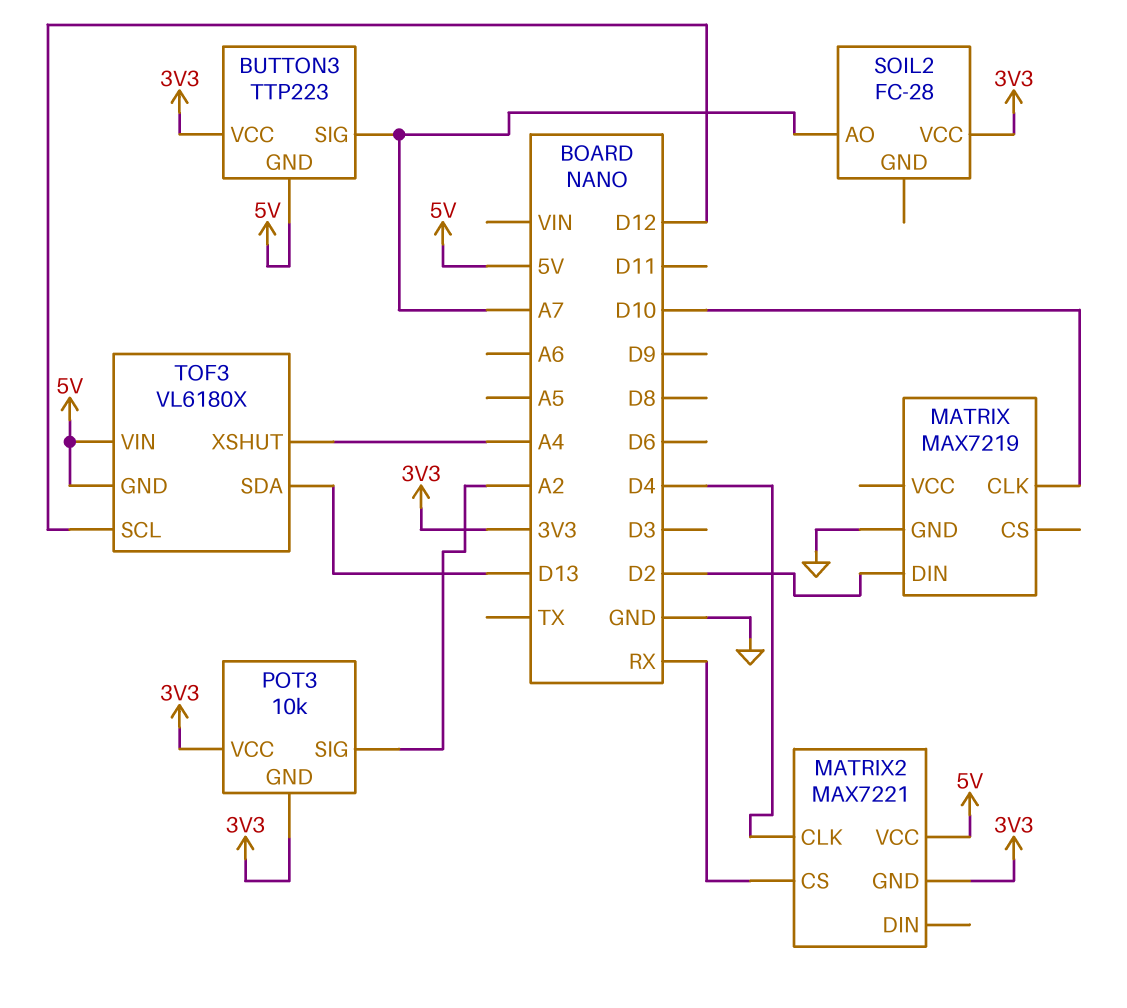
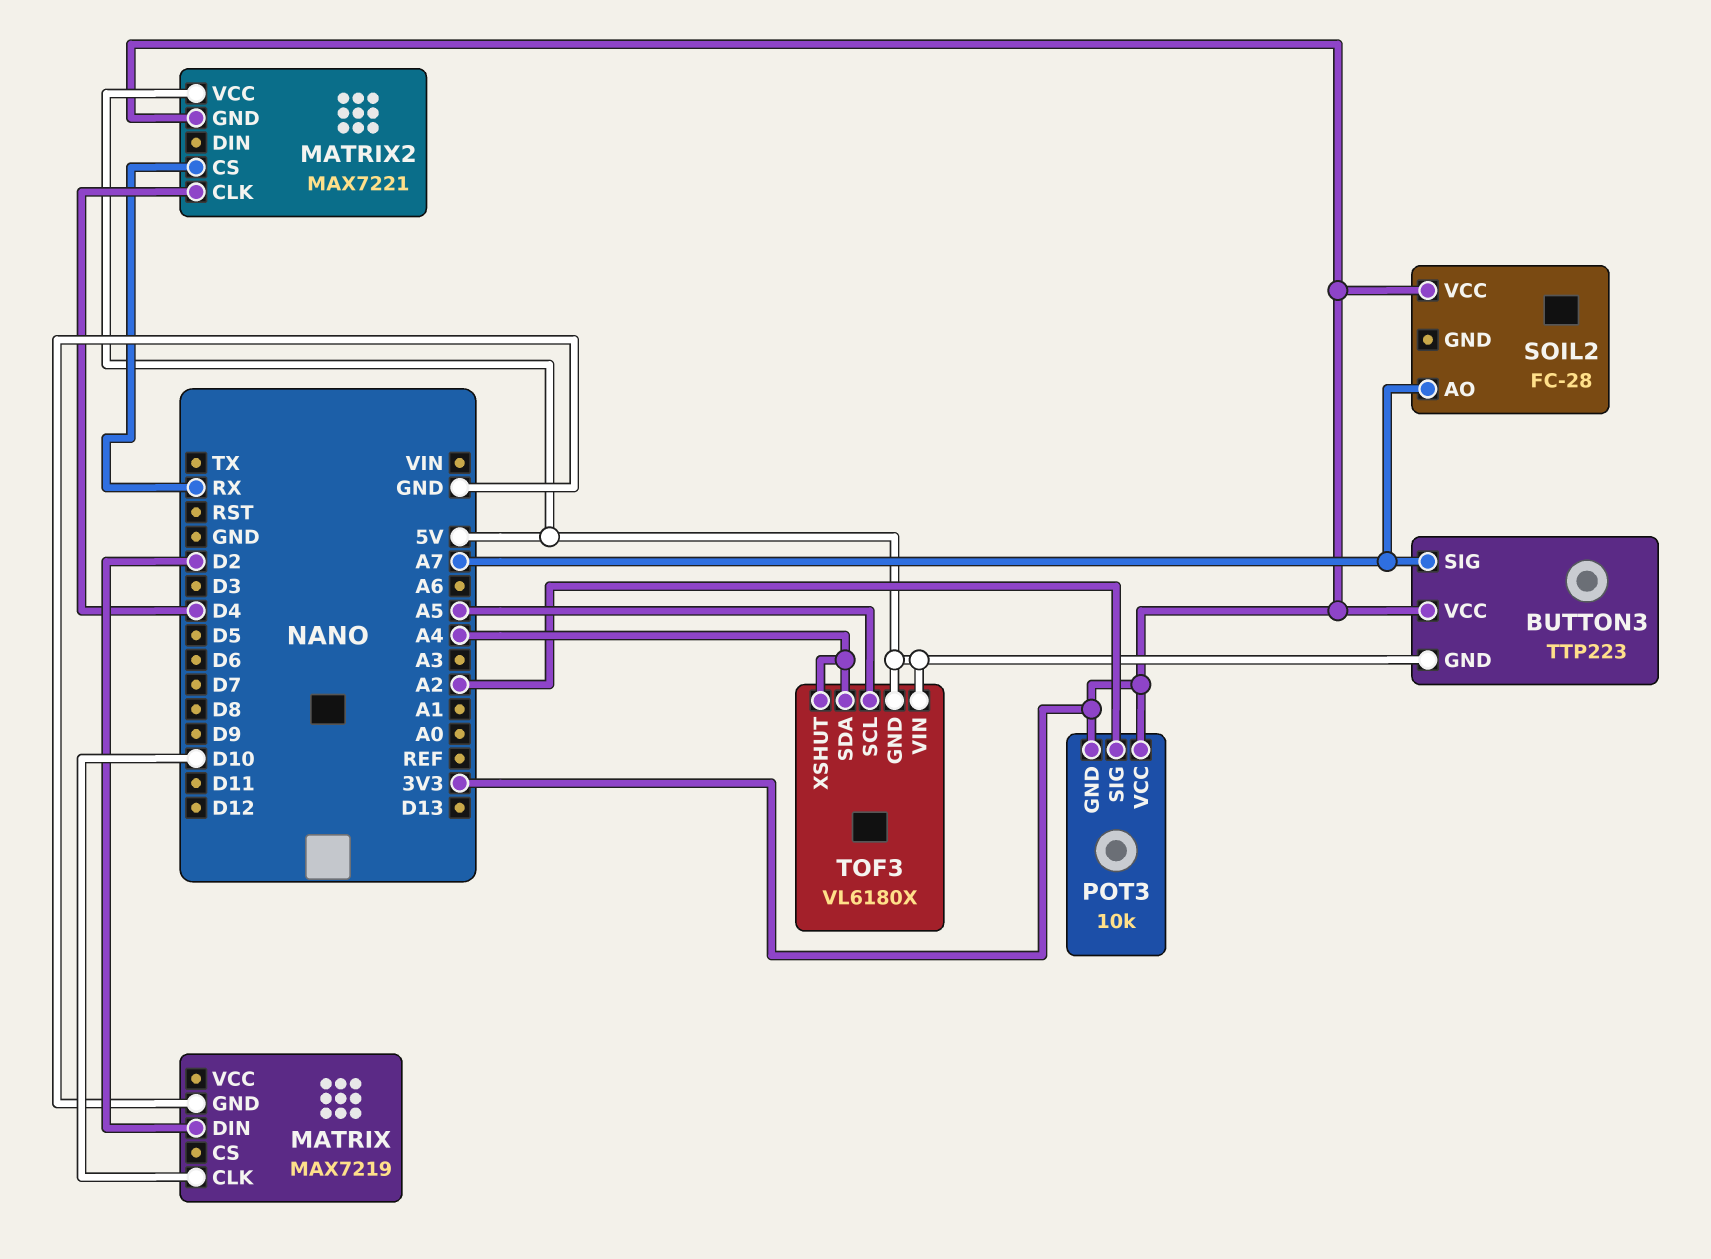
TOF3 pin SCL: D12 -> A5
TOF3 pin SDA: D13 -> A4

